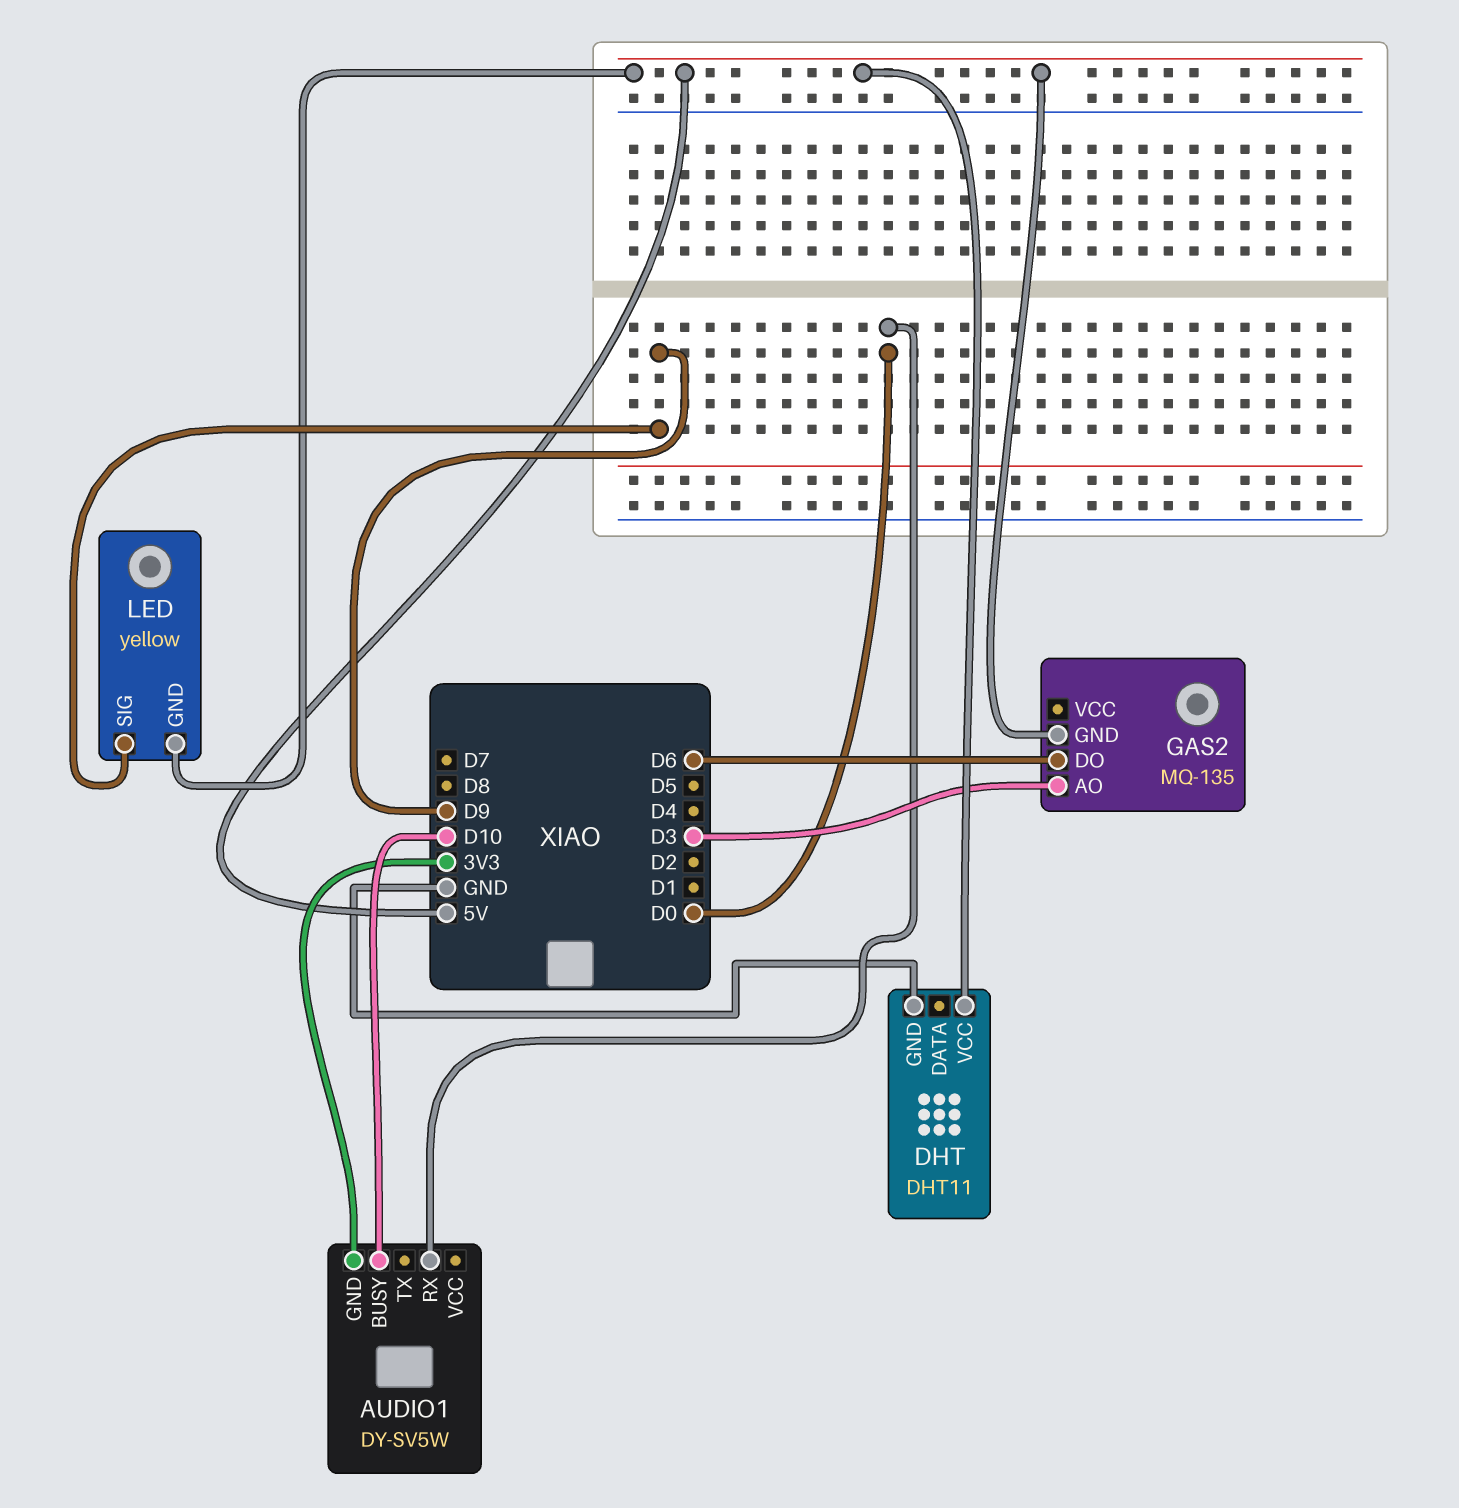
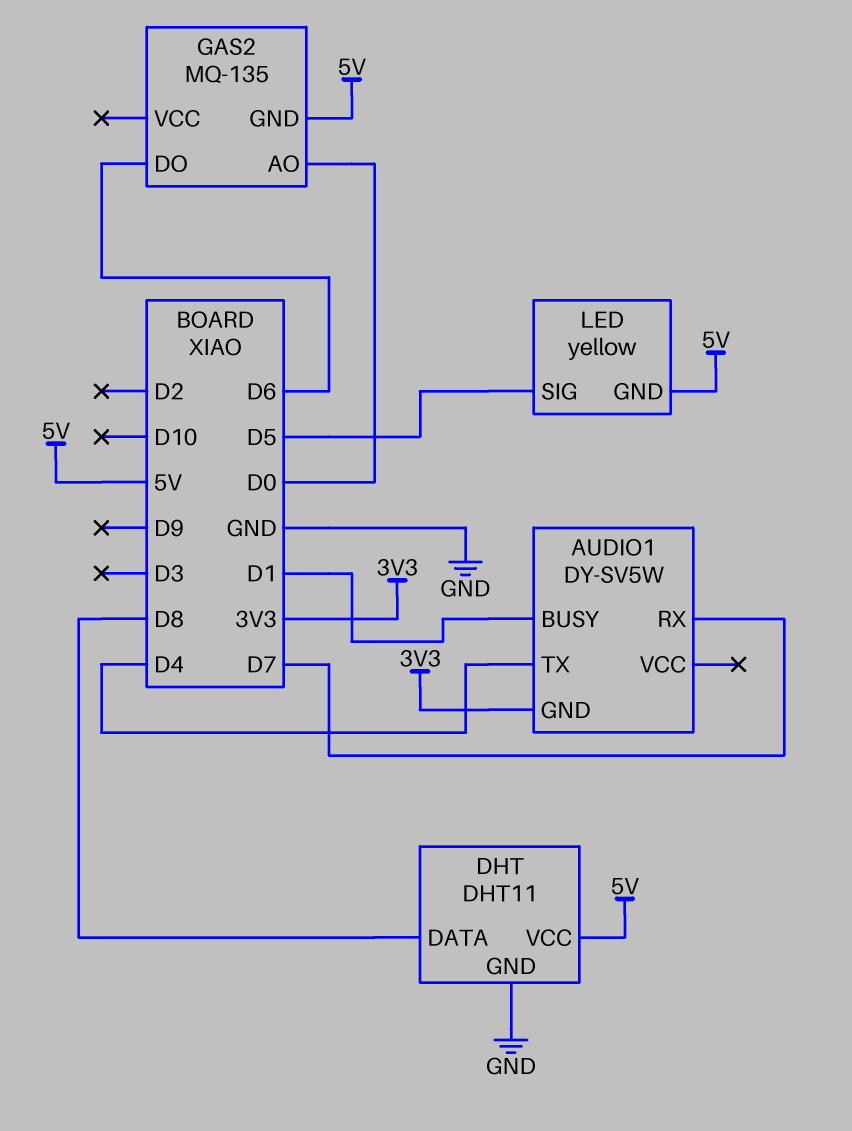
AUDIO1 pin BUSY: D10 -> D1
AUDIO1 pin RX: D0 -> D7
AUDIO1 pin TX: none -> D4
DHT pin DATA: none -> D8
GAS2 pin AO: D3 -> D0
LED pin SIG: D9 -> D5

